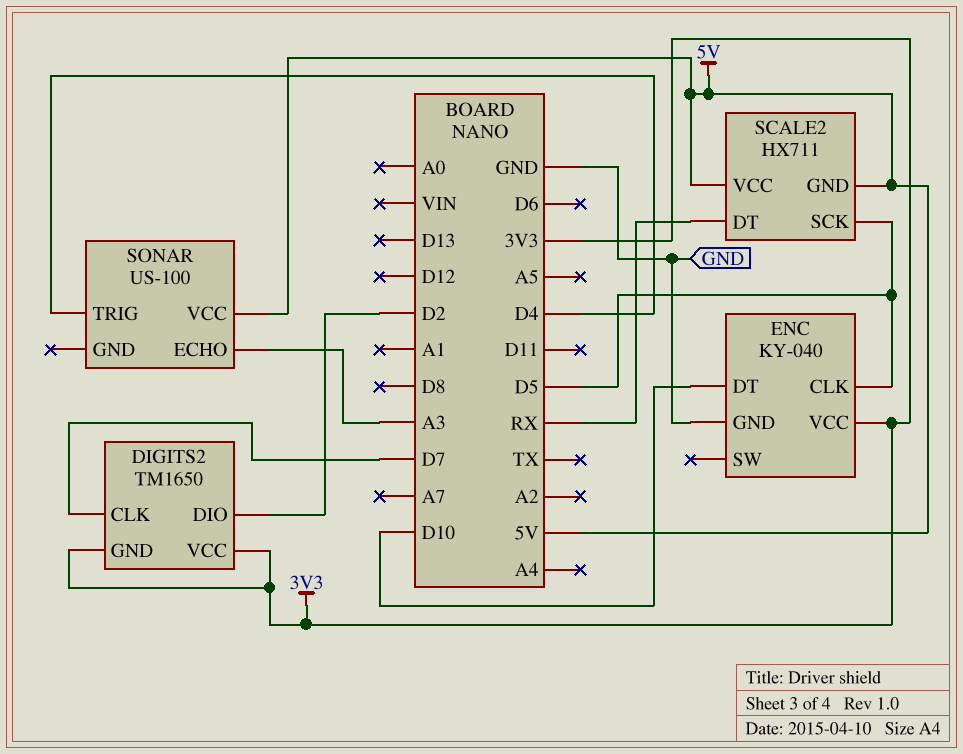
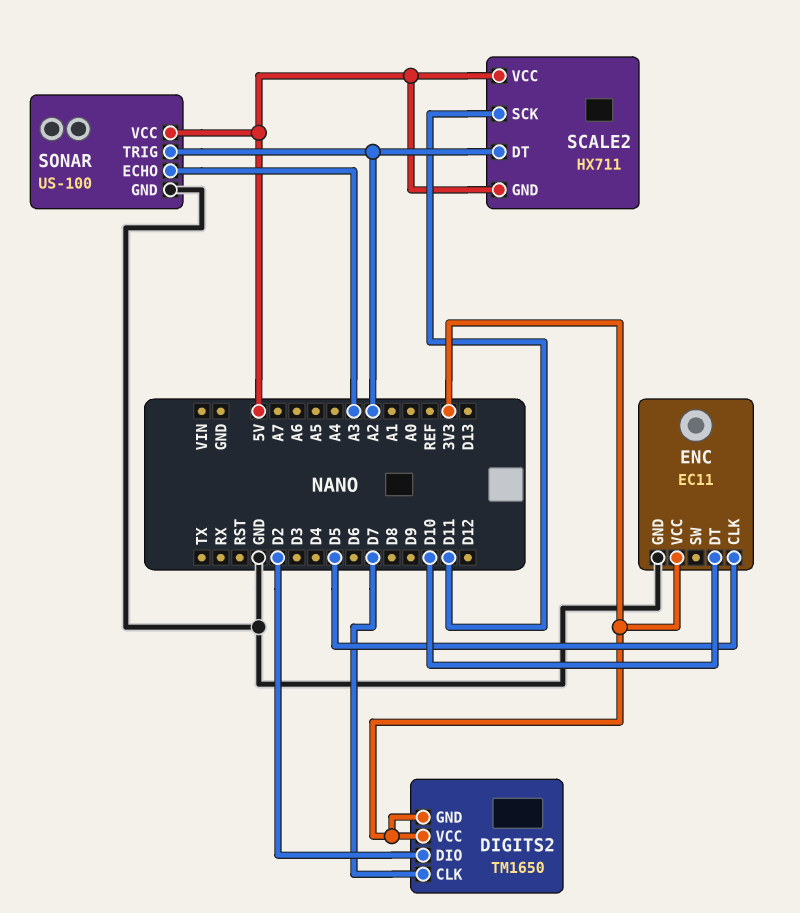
ENC: KY-040 -> EC11
SCALE2 pin DT: RX -> A2
SCALE2 pin SCK: D5 -> D11
SONAR pin GND: none -> GND
SONAR pin TRIG: D4 -> A2

